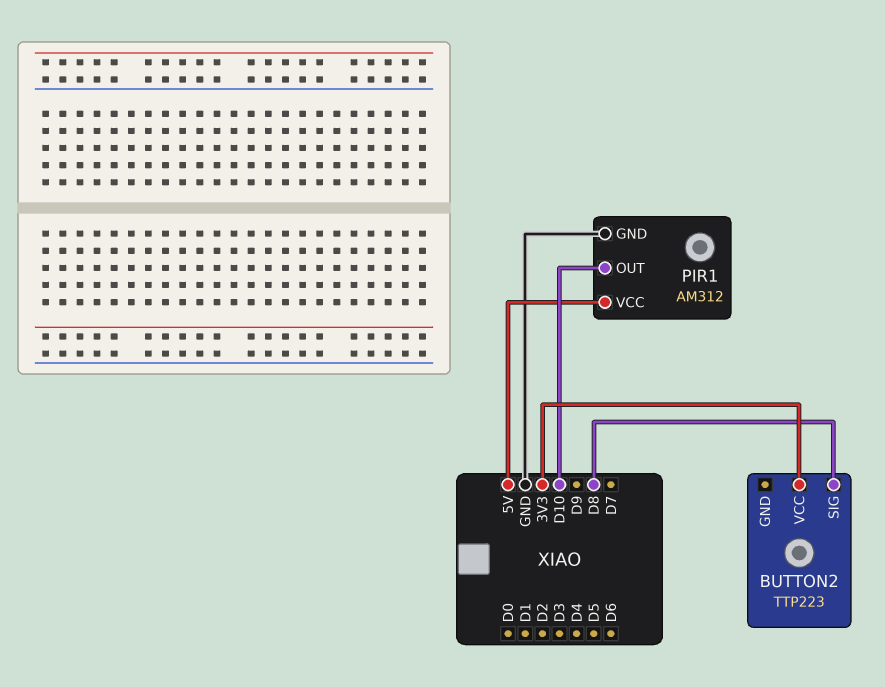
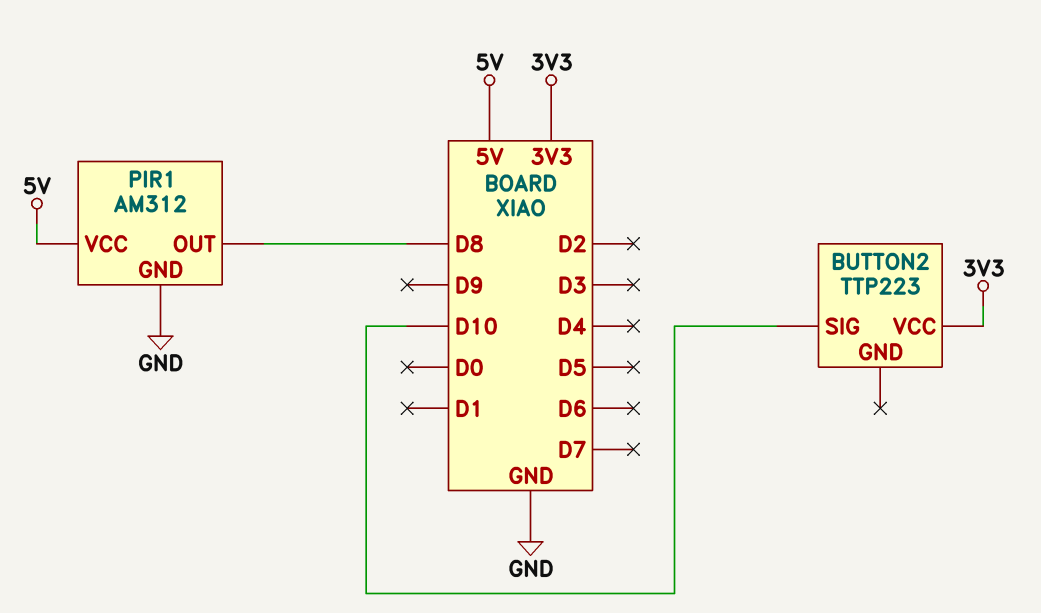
BUTTON2 pin SIG: D8 -> D10
PIR1 pin OUT: D10 -> D8

